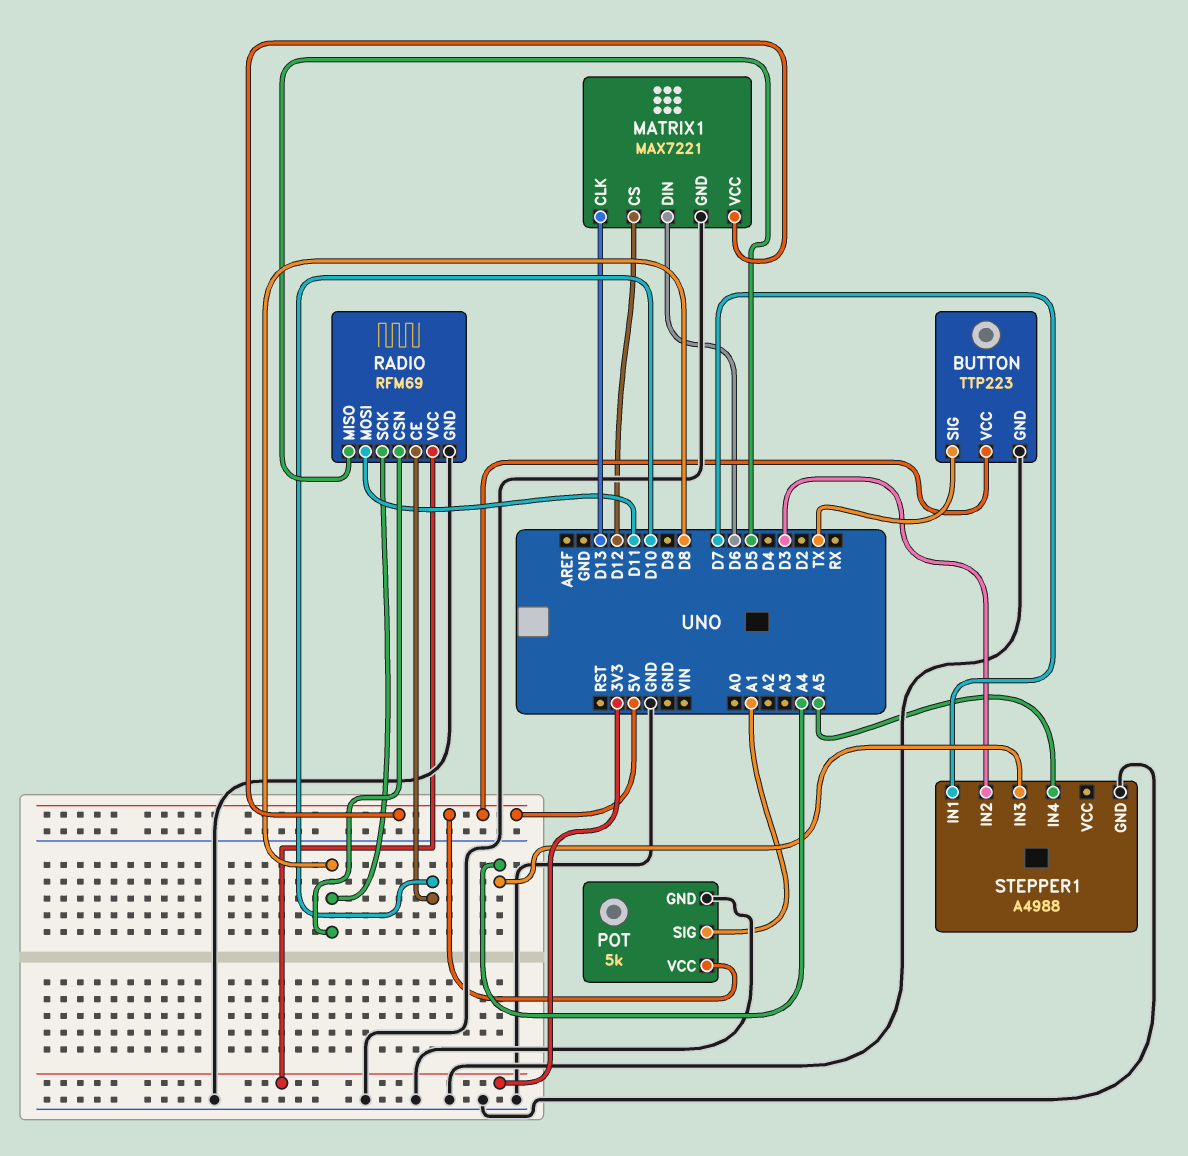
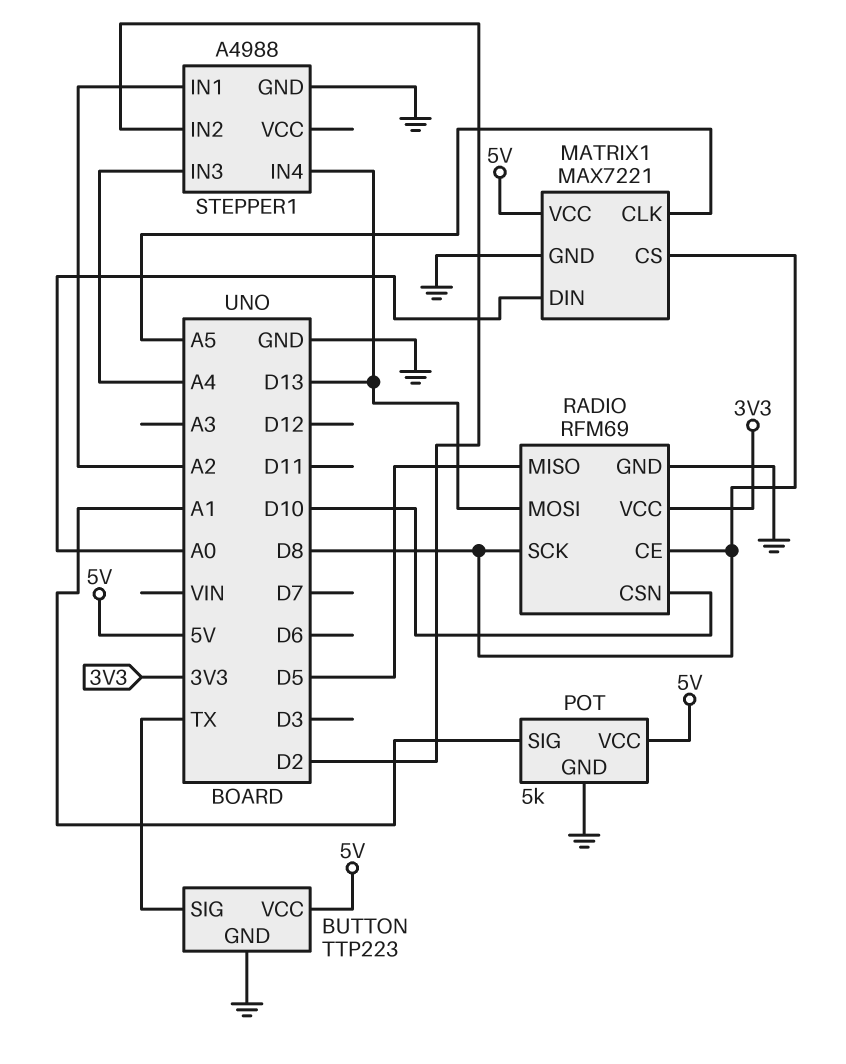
MATRIX1 pin CLK: D13 -> A5
MATRIX1 pin CS: D12 -> D8
MATRIX1 pin DIN: D6 -> A0
RADIO pin CE: D10 -> D8
RADIO pin CSN: D8 -> D10
RADIO pin MOSI: D11 -> D13
STEPPER1 pin IN1: D7 -> A2
STEPPER1 pin IN2: D3 -> D2
STEPPER1 pin IN4: A5 -> D13

